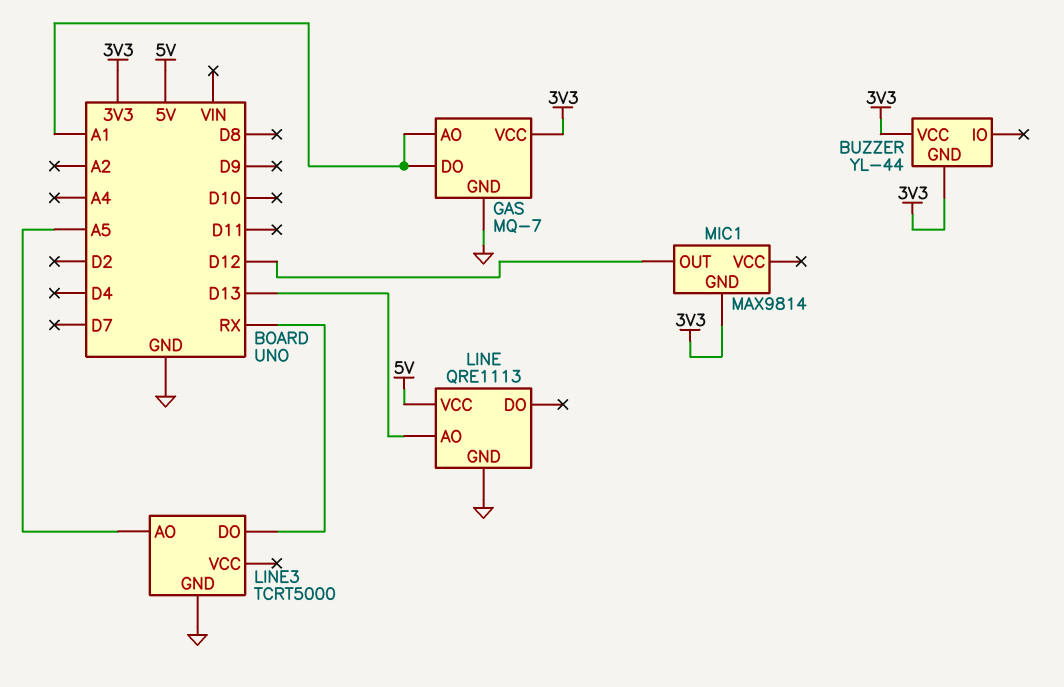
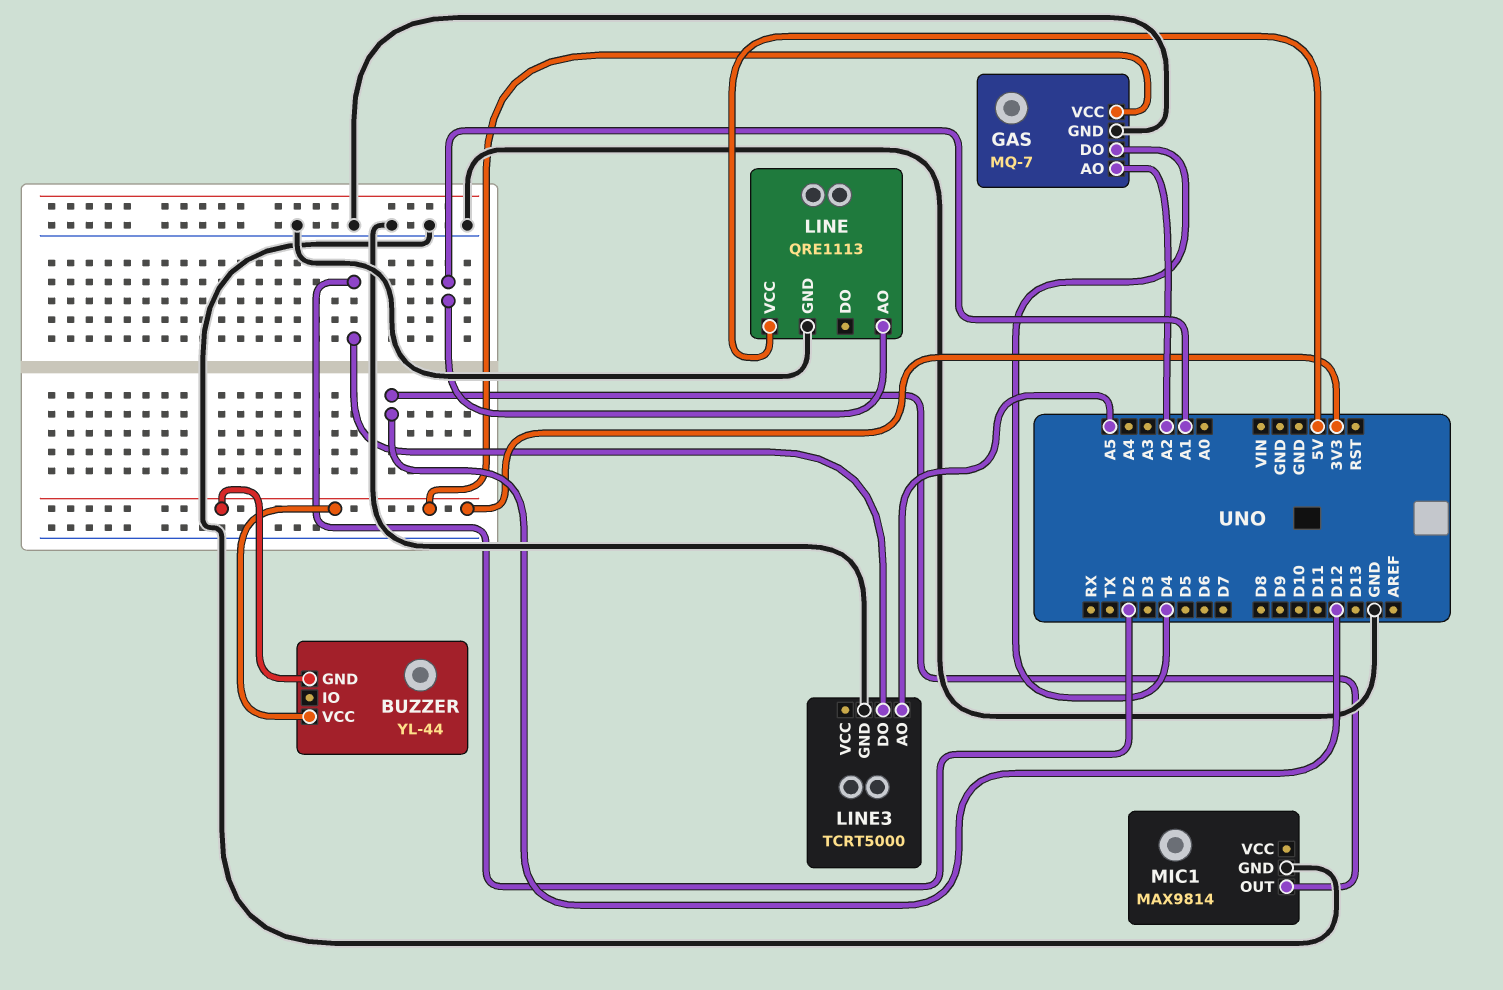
GAS pin AO: A1 -> A2
GAS pin DO: A1 -> D4
LINE pin AO: D13 -> A1
LINE3 pin DO: RX -> D2
MIC1 pin GND: 3V3 -> GND

